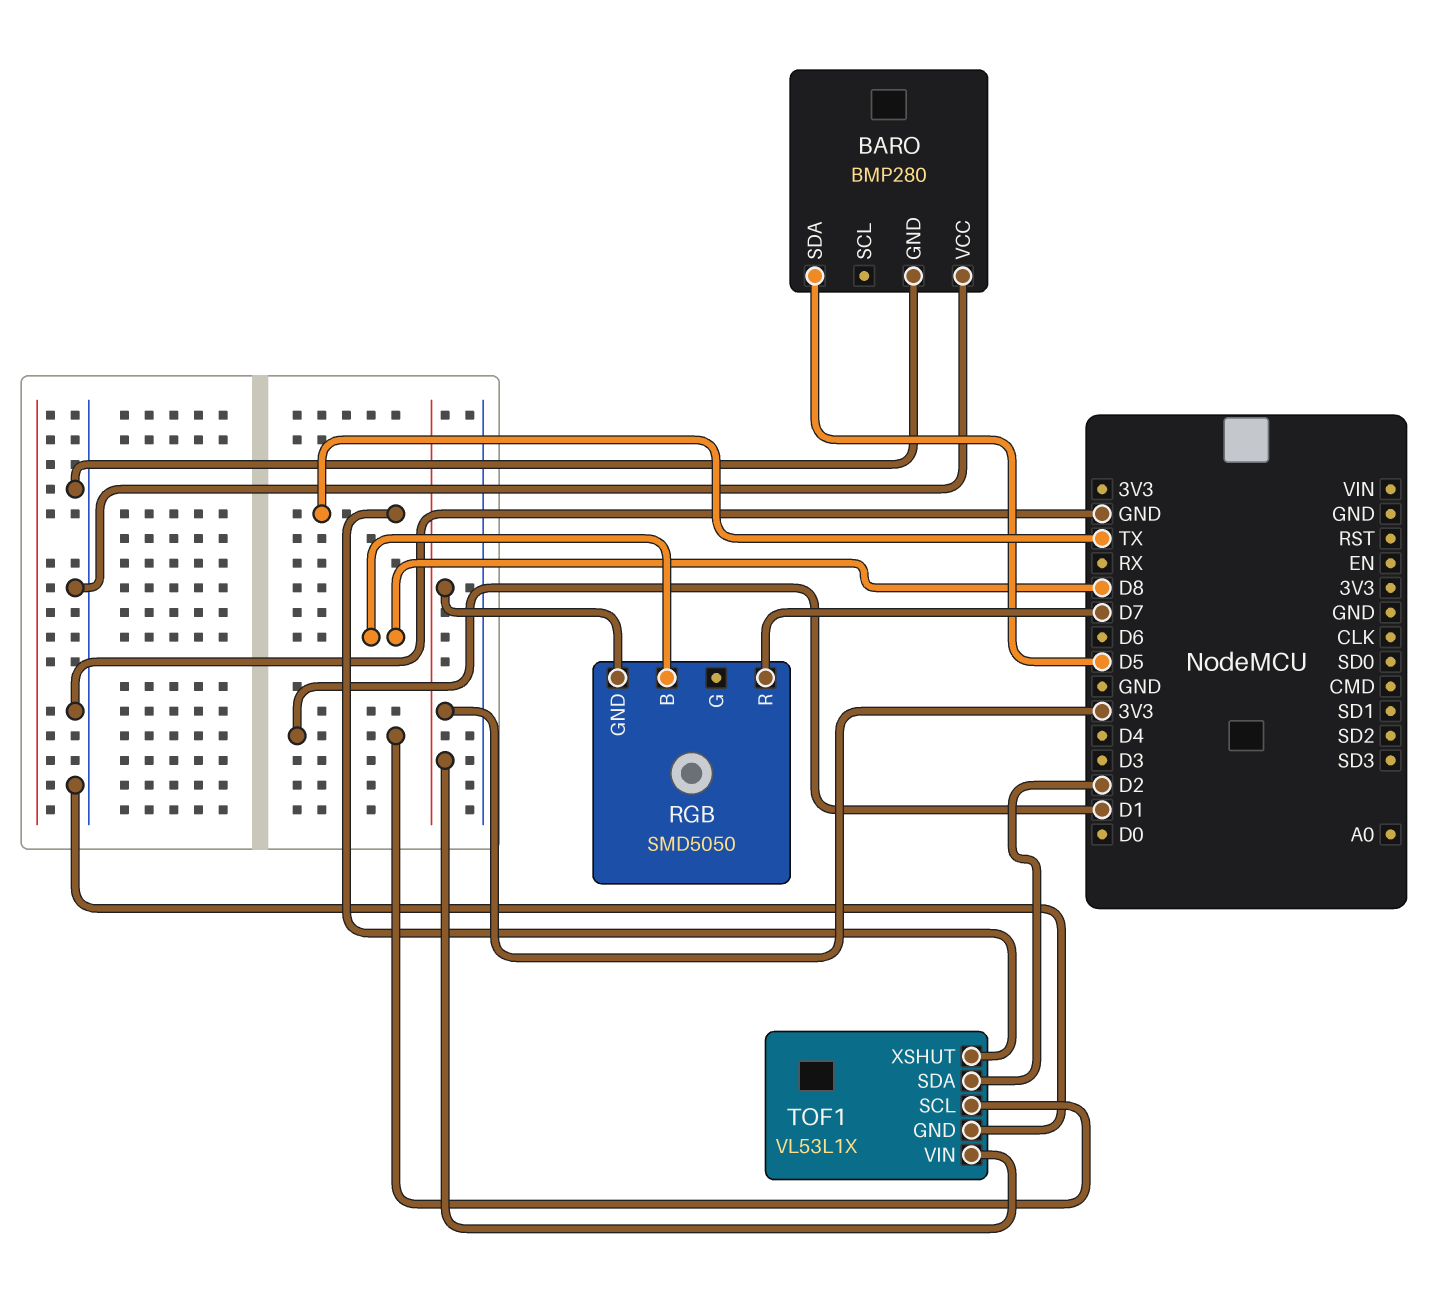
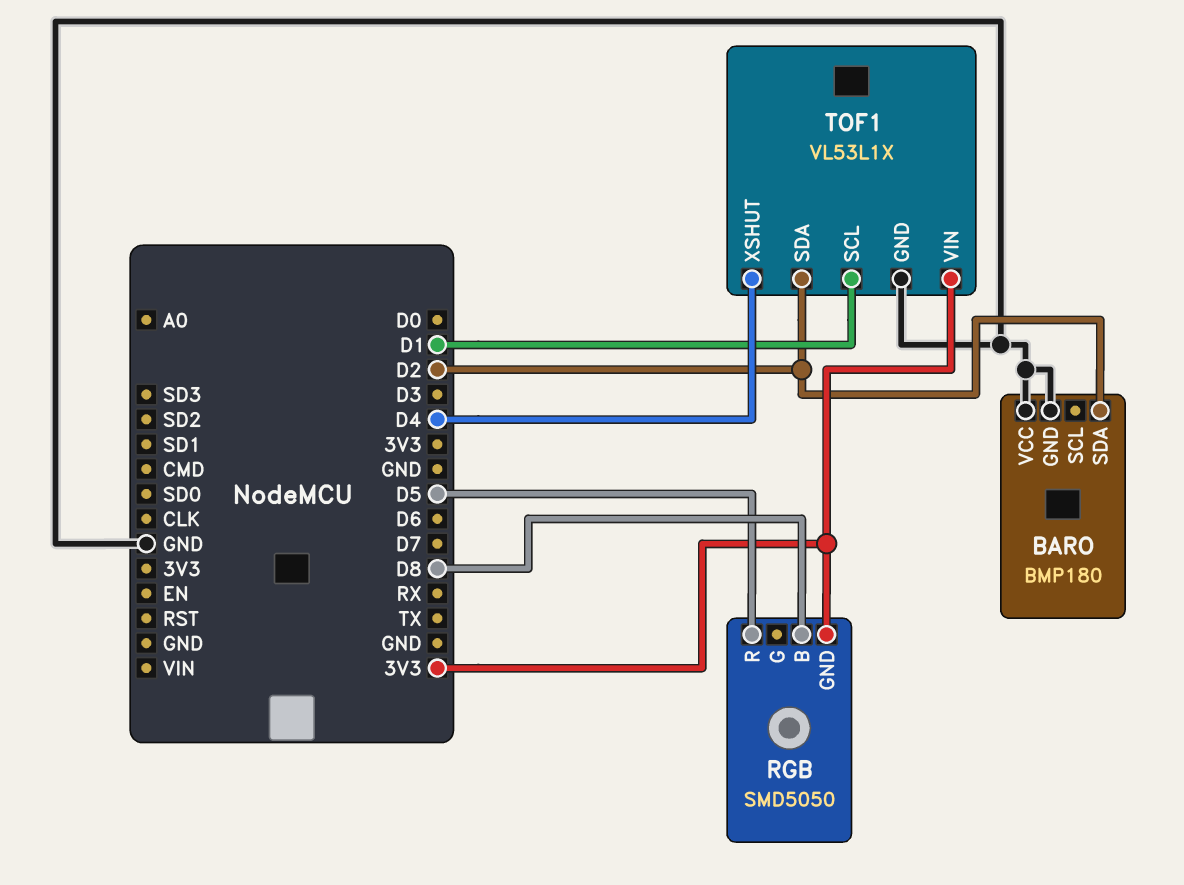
BARO: BMP280 -> BMP180
BARO pin SDA: D5 -> D2
RGB pin R: D7 -> D5
TOF1 pin XSHUT: TX -> D4

